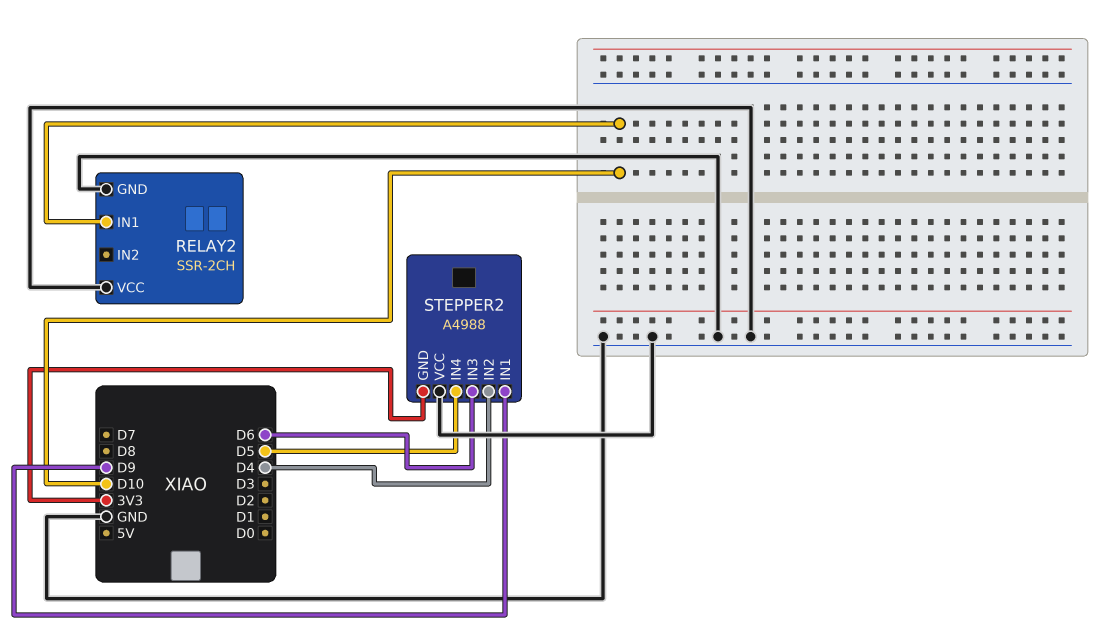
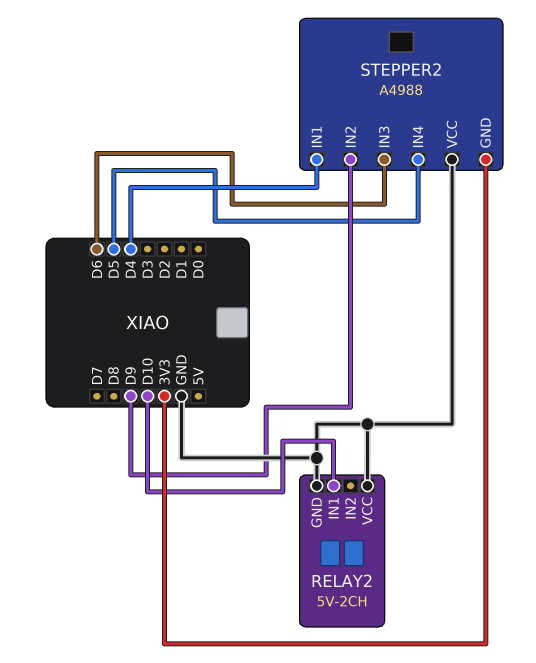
RELAY2: SSR-2CH -> 5V-2CH
STEPPER2 pin IN1: D9 -> D4
STEPPER2 pin IN2: D4 -> D9

